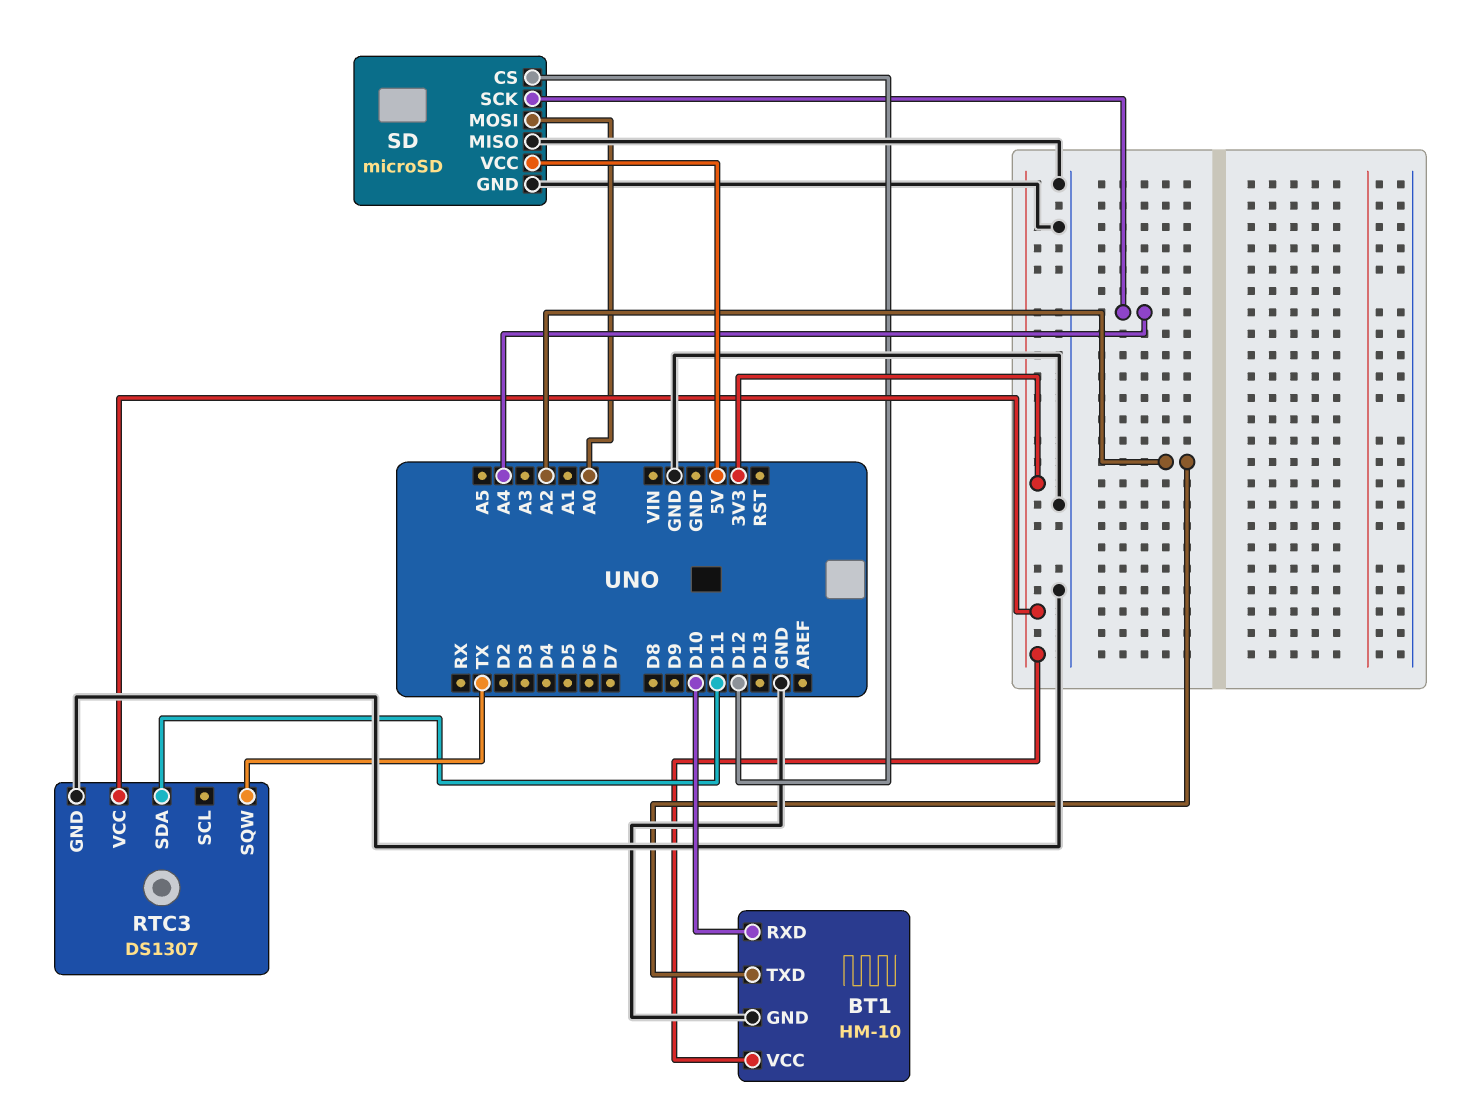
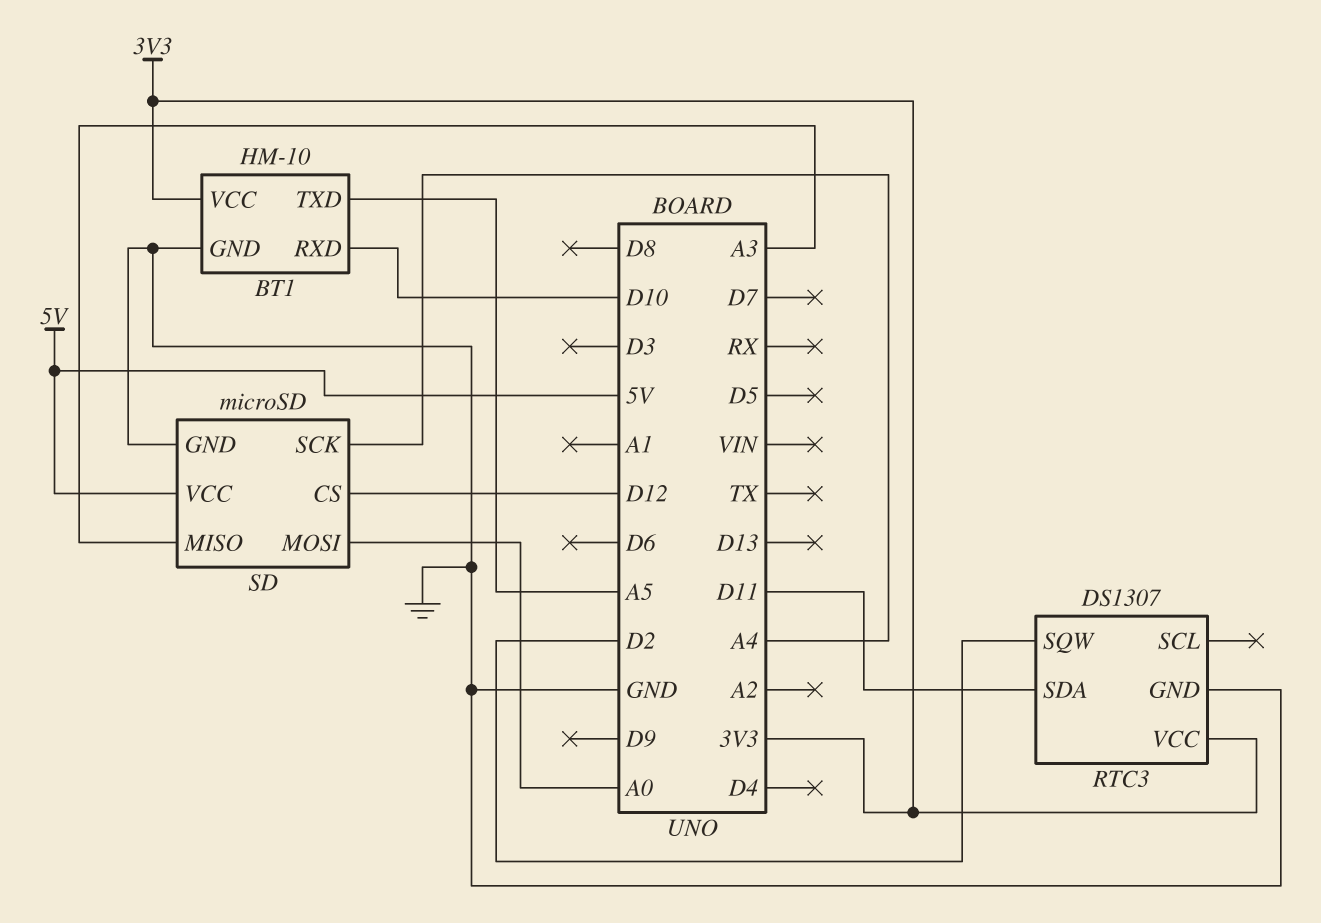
BT1 pin TXD: A2 -> A5
RTC3 pin SQW: TX -> D2
SD pin MISO: GND -> A3

